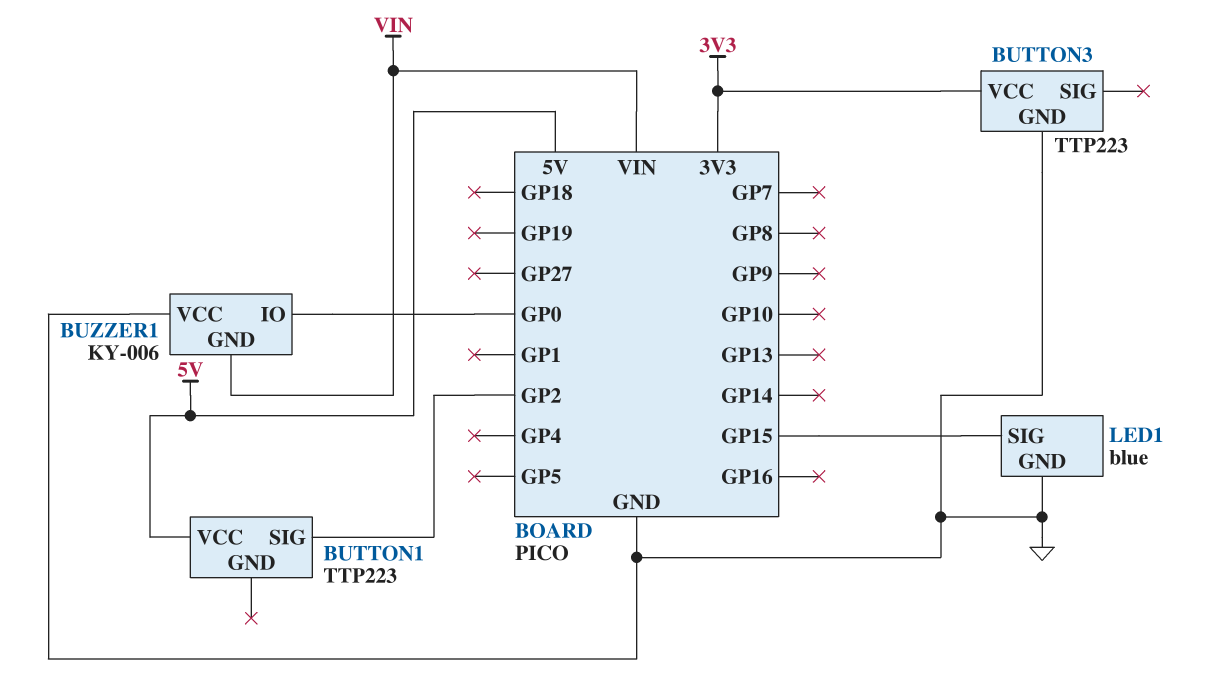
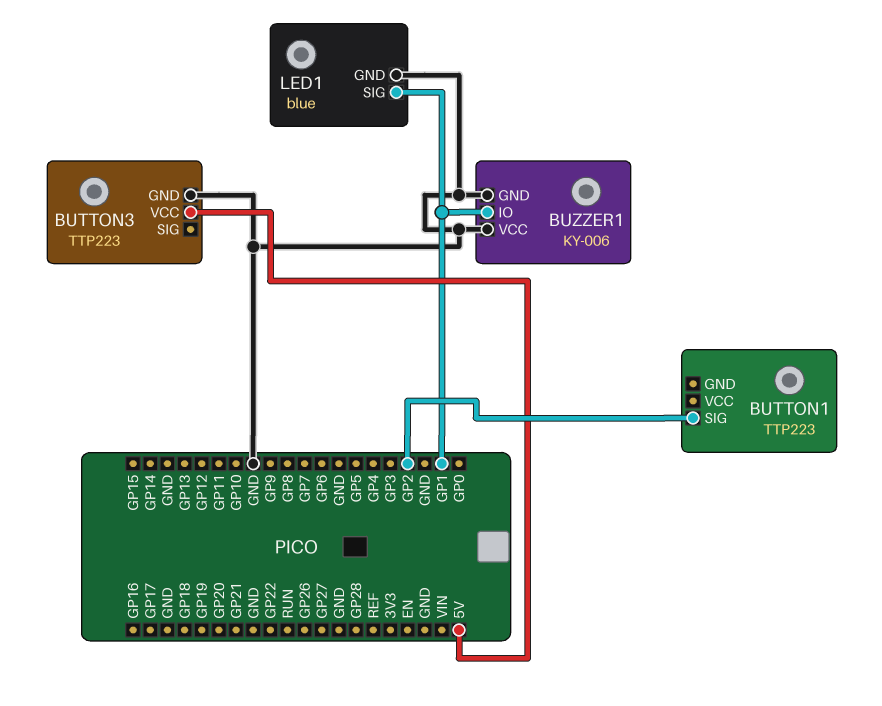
BUTTON1 pin VCC: 5V -> none
BUTTON3 pin VCC: 3V3 -> 5V
BUZZER1 pin GND: VIN -> GND
BUZZER1 pin IO: GP0 -> GP1
LED1 pin SIG: GP15 -> GP1

